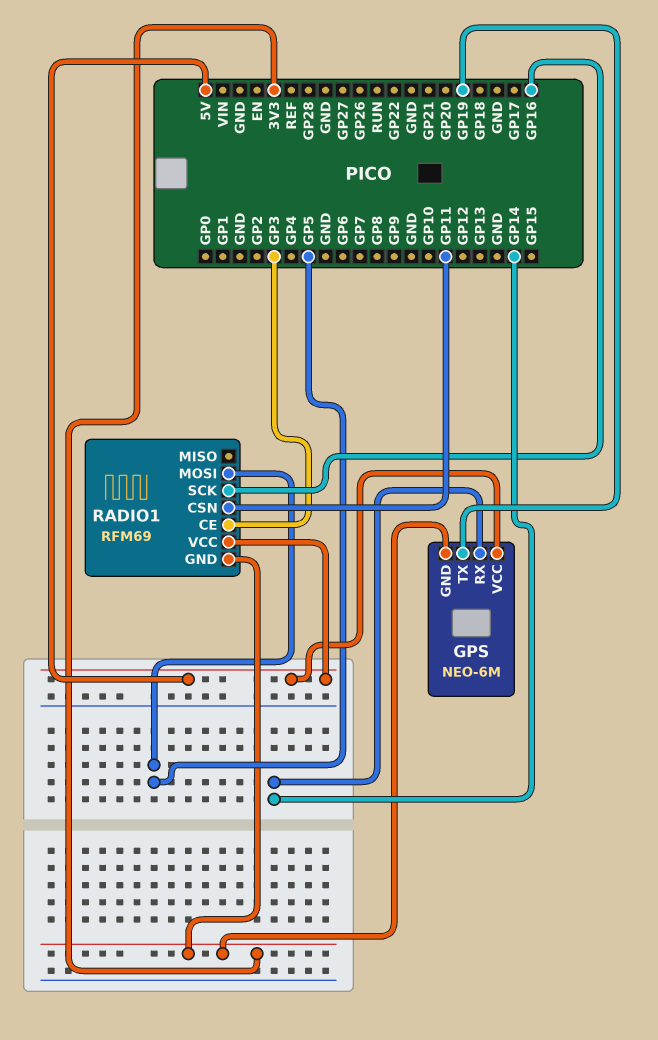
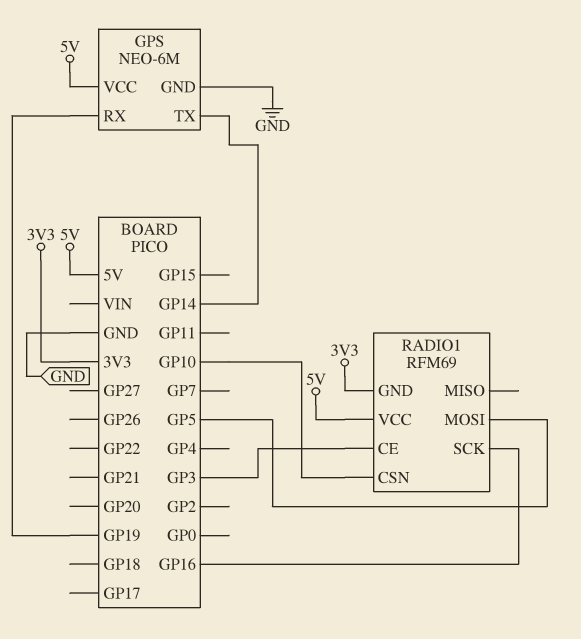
GPS pin GND: 3V3 -> GND
GPS pin RX: GP14 -> GP19
GPS pin TX: GP19 -> GP14
RADIO1 pin CSN: GP11 -> GP10

